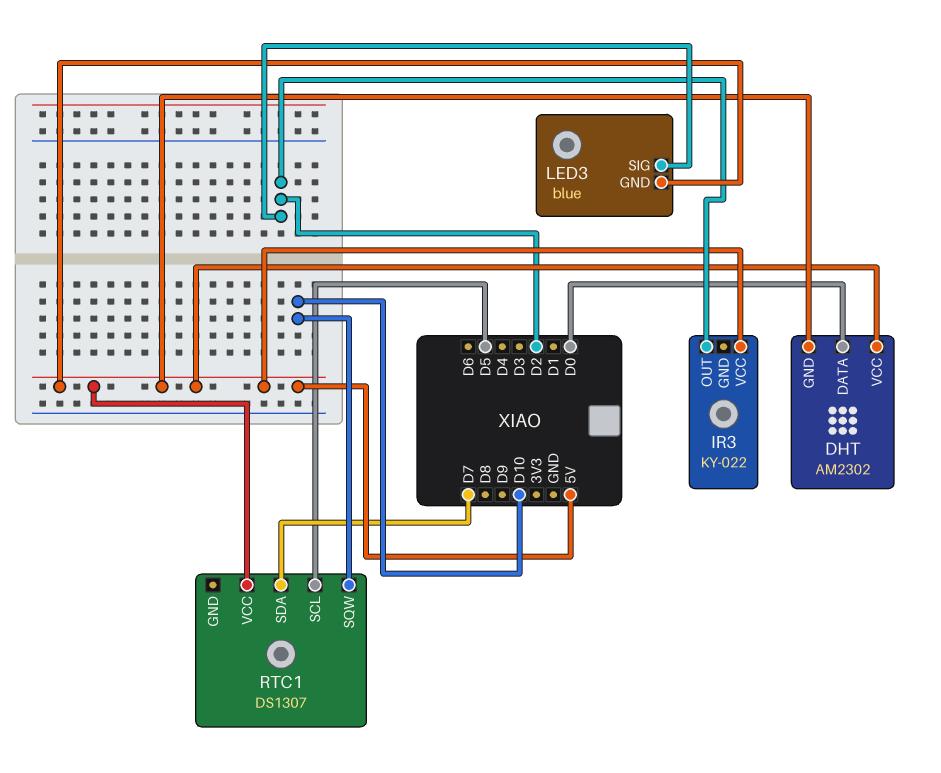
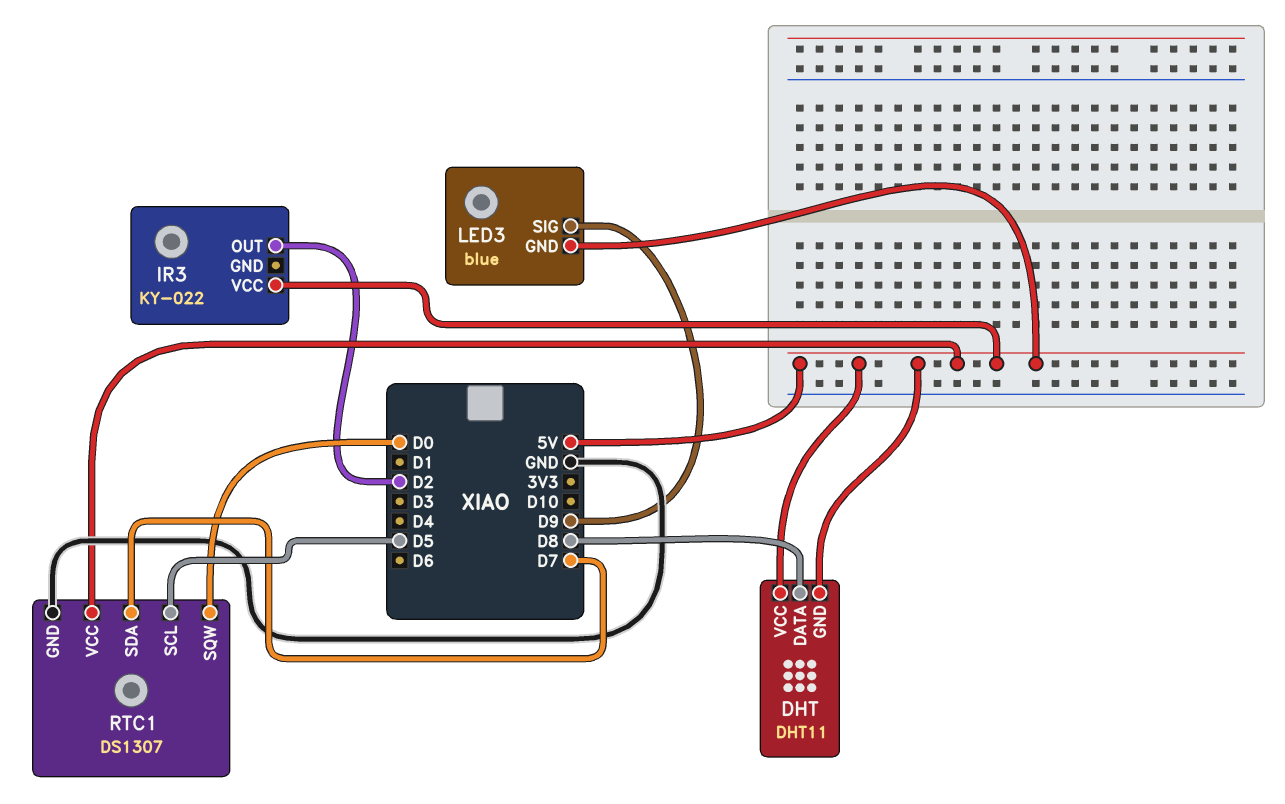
DHT: AM2302 -> DHT11
DHT pin DATA: D0 -> D8
LED3 pin SIG: D2 -> D9
RTC1 pin GND: none -> GND
RTC1 pin SQW: D10 -> D0

